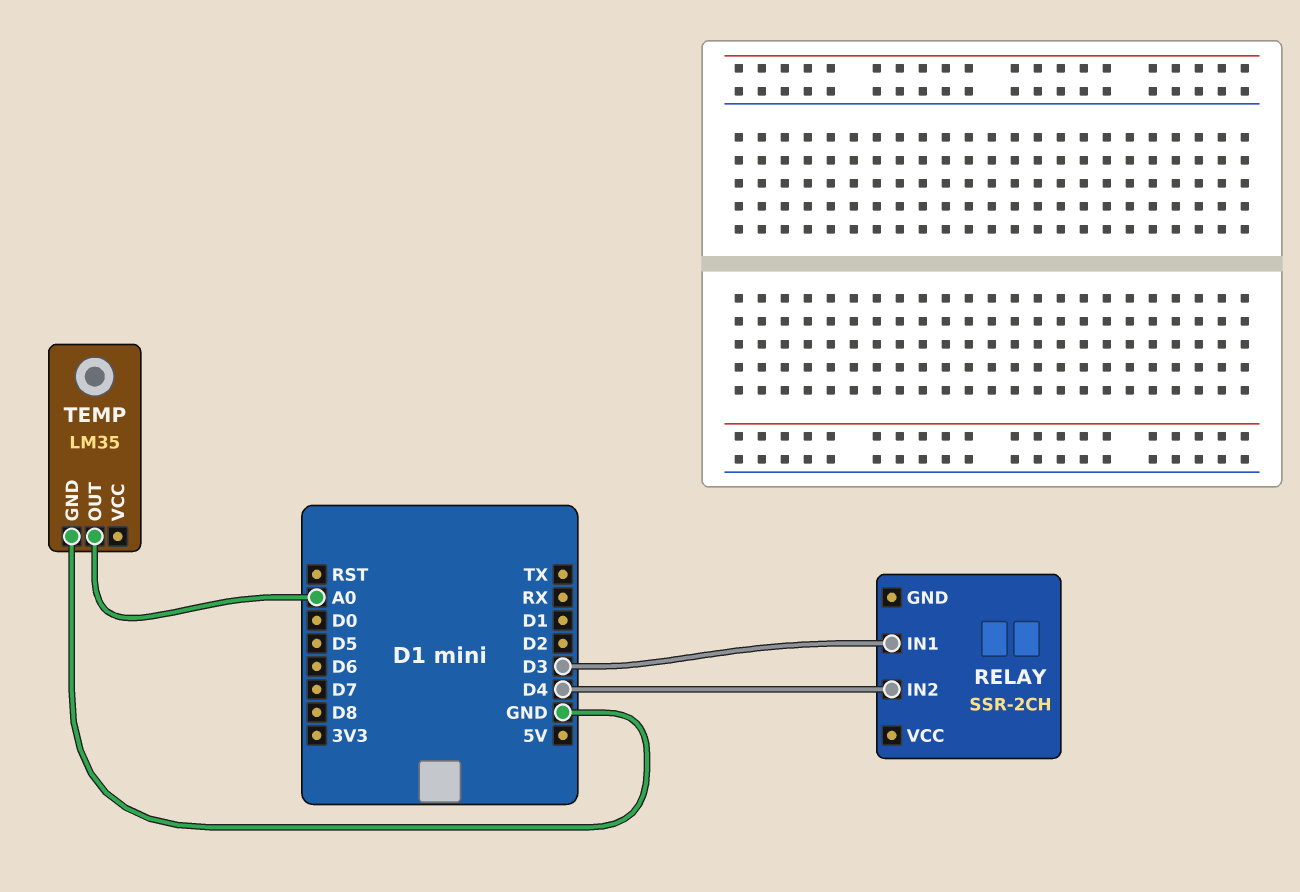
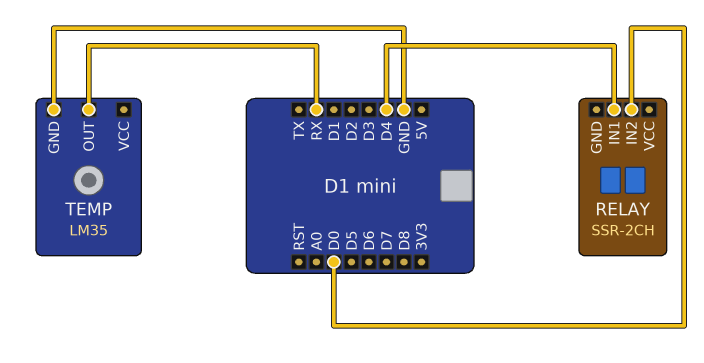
RELAY pin IN1: D3 -> D4
RELAY pin IN2: D4 -> D0
TEMP pin OUT: A0 -> RX

